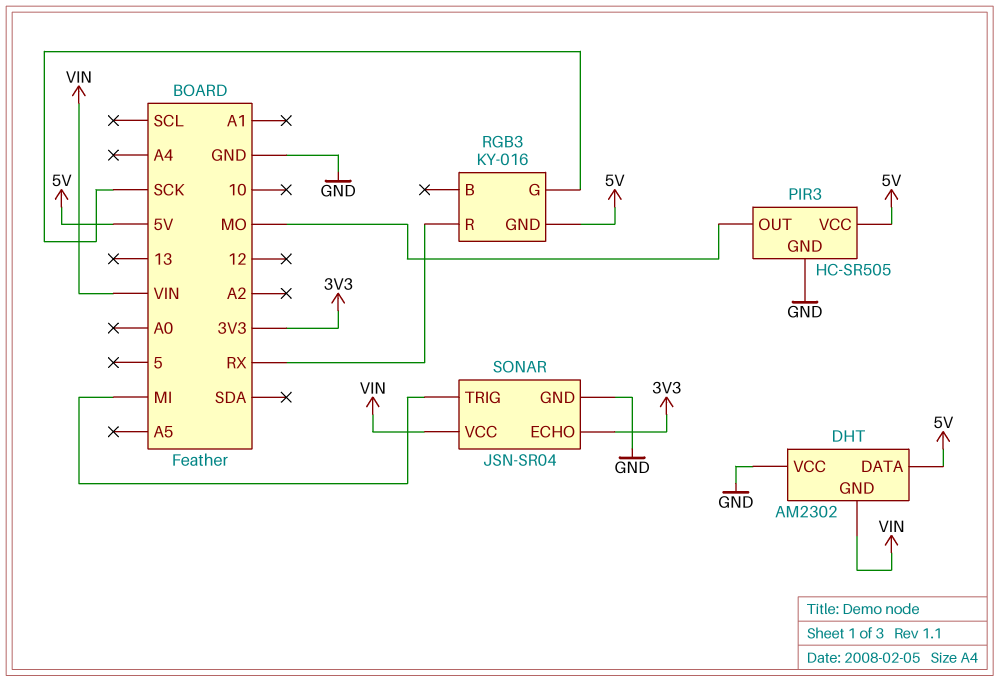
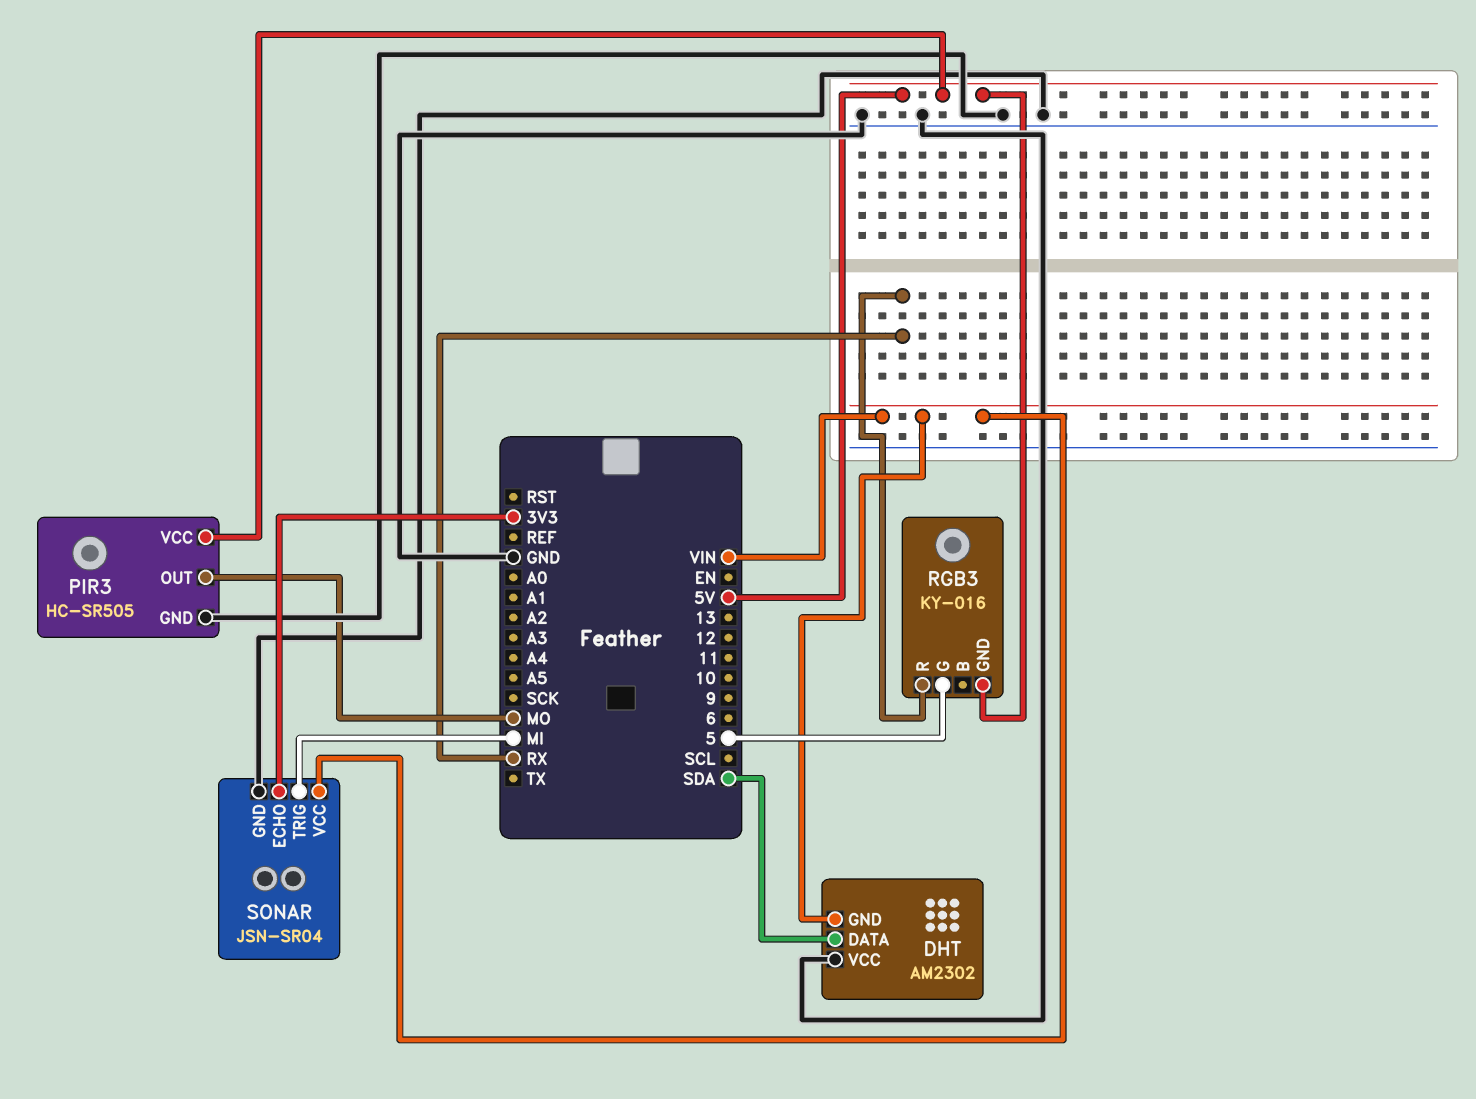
DHT pin DATA: 5V -> SDA
RGB3 pin G: SCK -> 5

